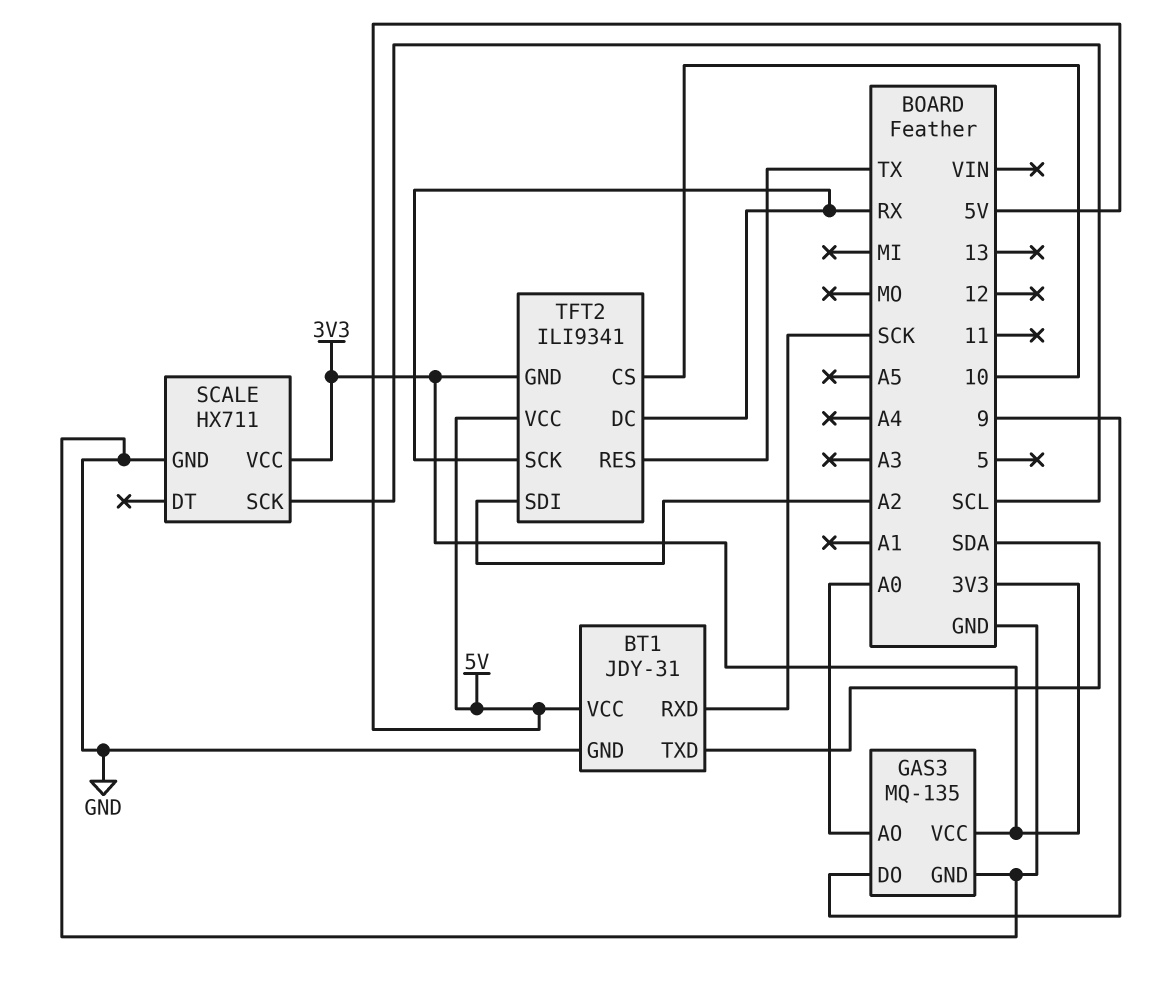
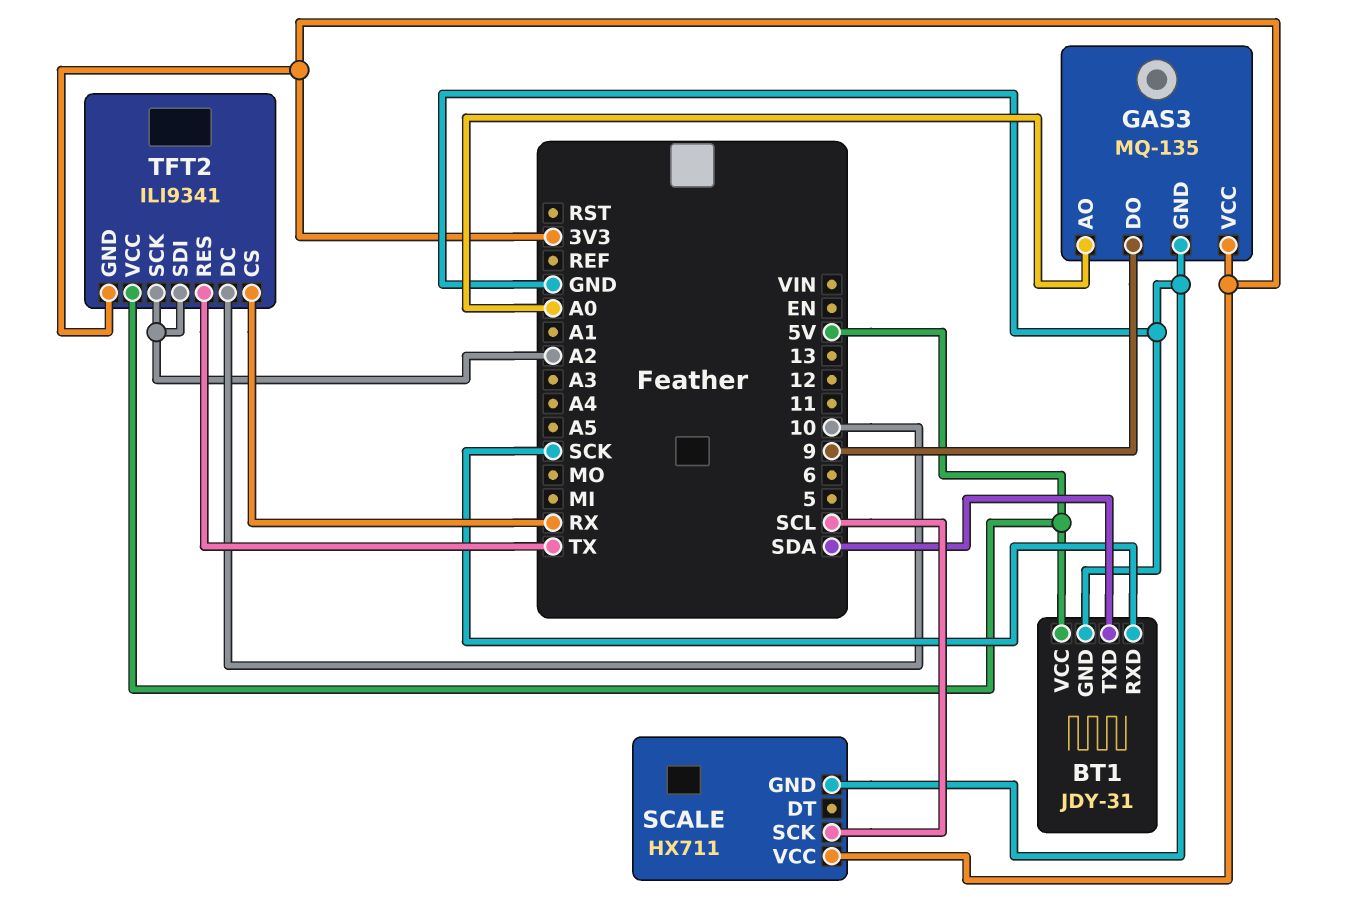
TFT2 pin CS: 10 -> RX
TFT2 pin DC: RX -> 10
TFT2 pin SCK: RX -> A2

